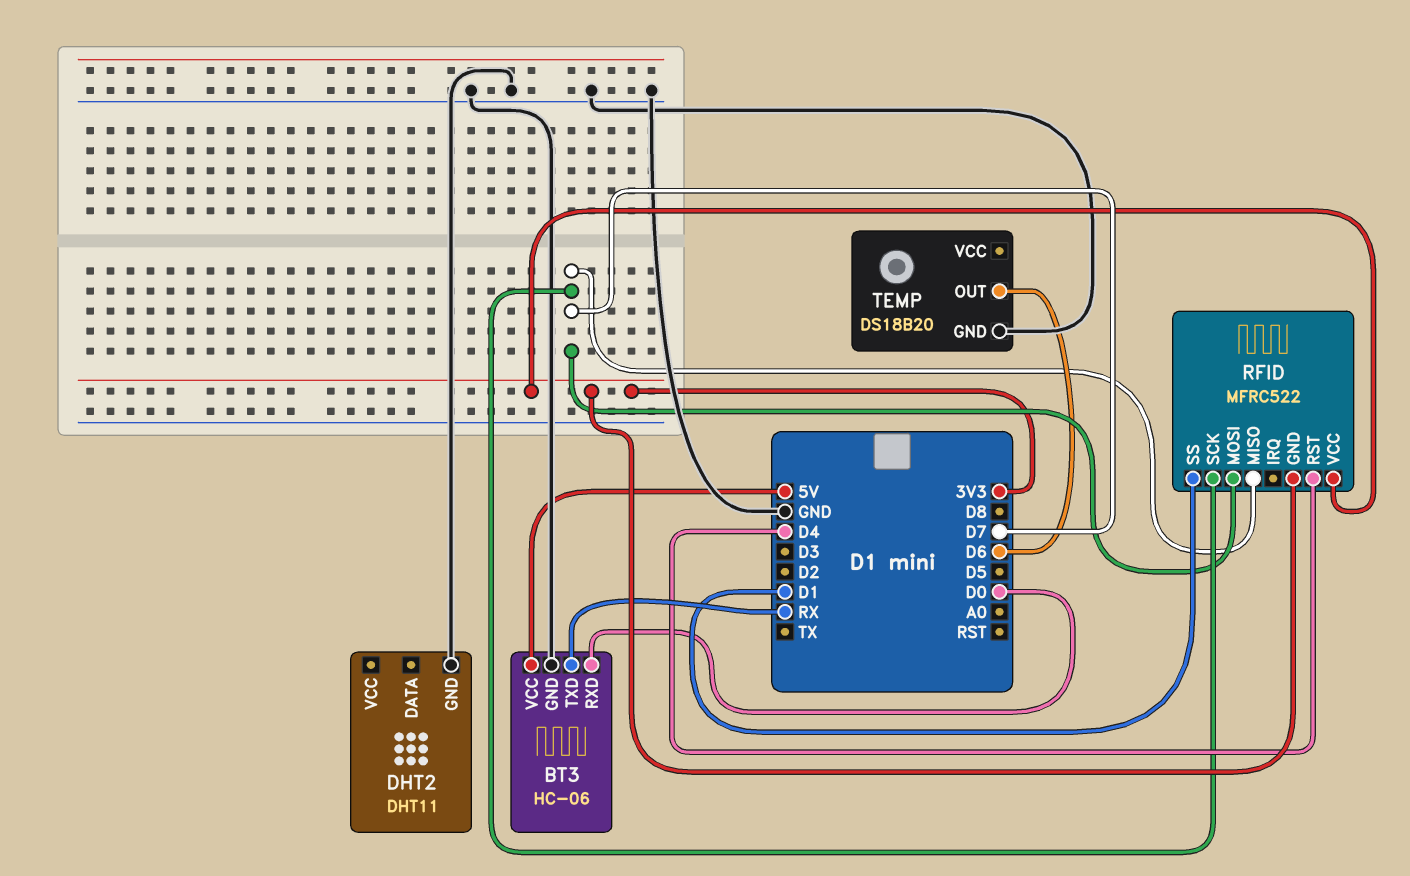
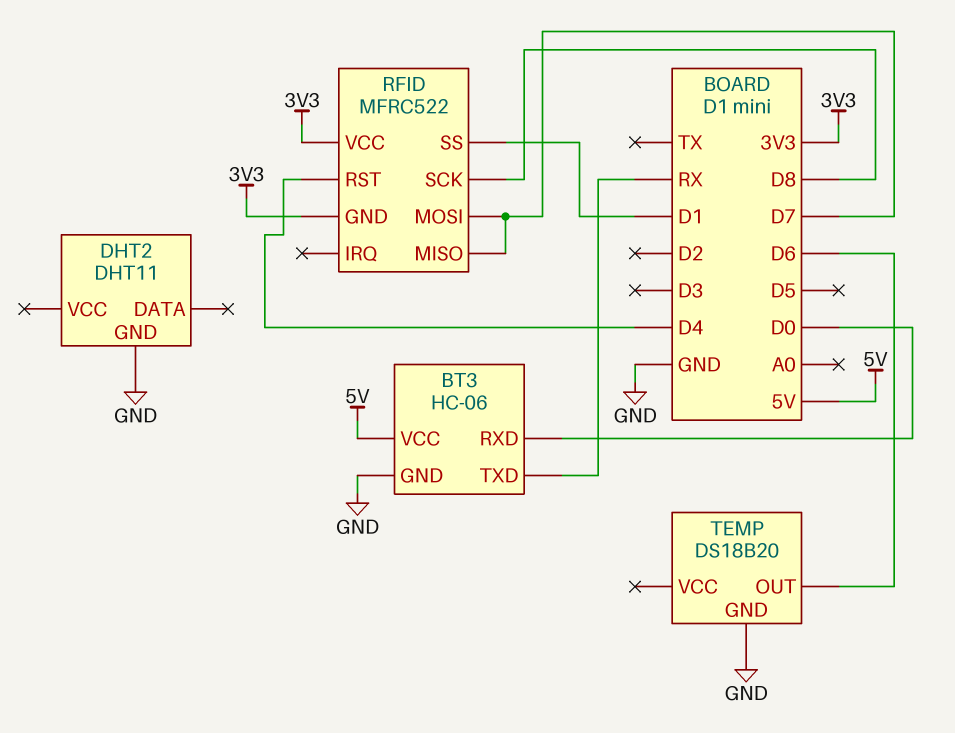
RFID pin SCK: D7 -> D8

